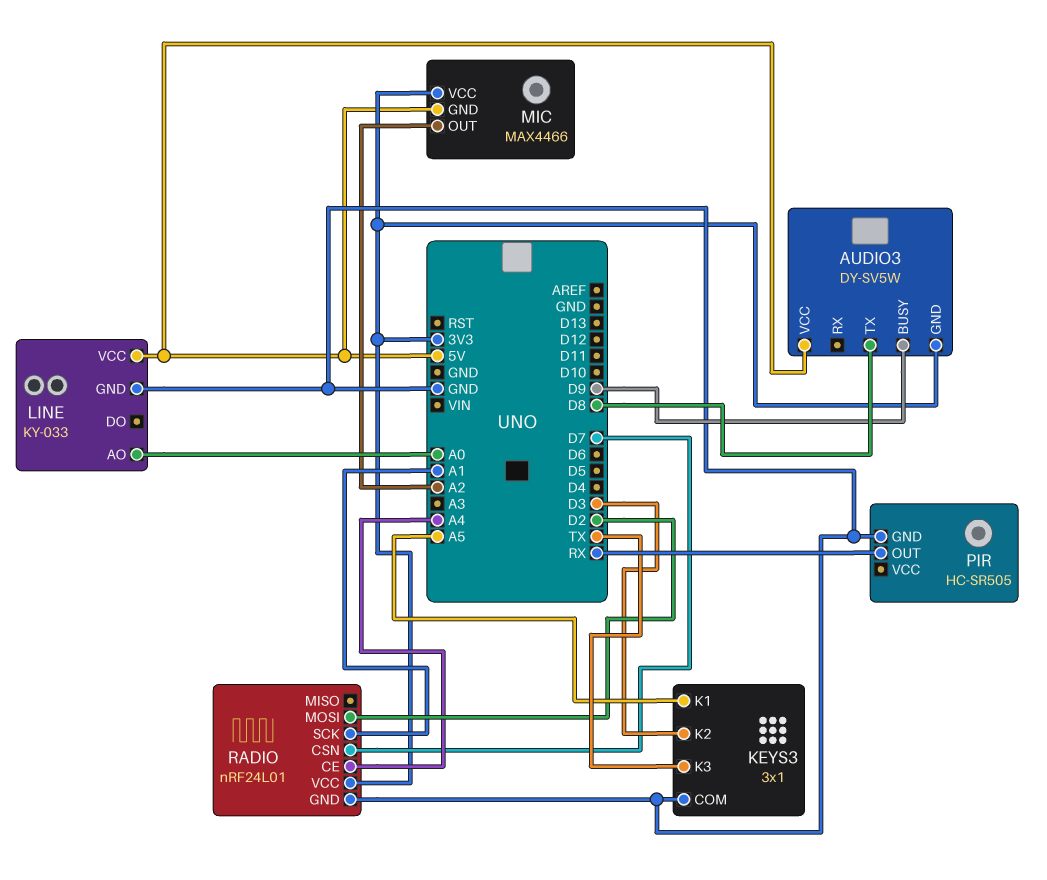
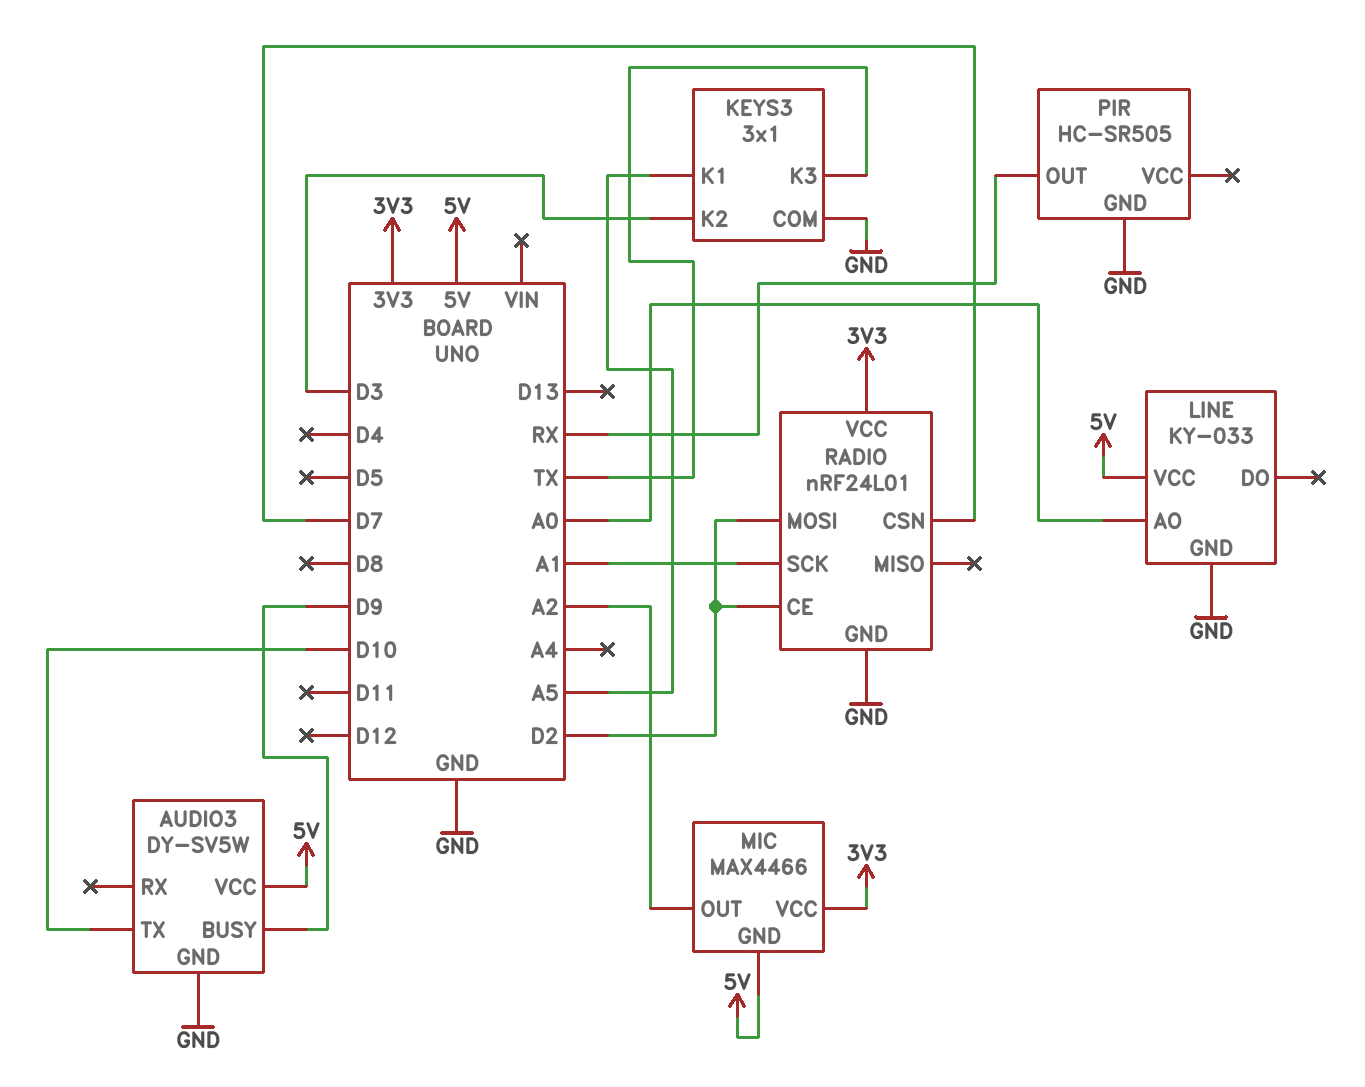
AUDIO3 pin GND: 3V3 -> GND
AUDIO3 pin TX: D8 -> D10
RADIO pin CE: A4 -> D2

